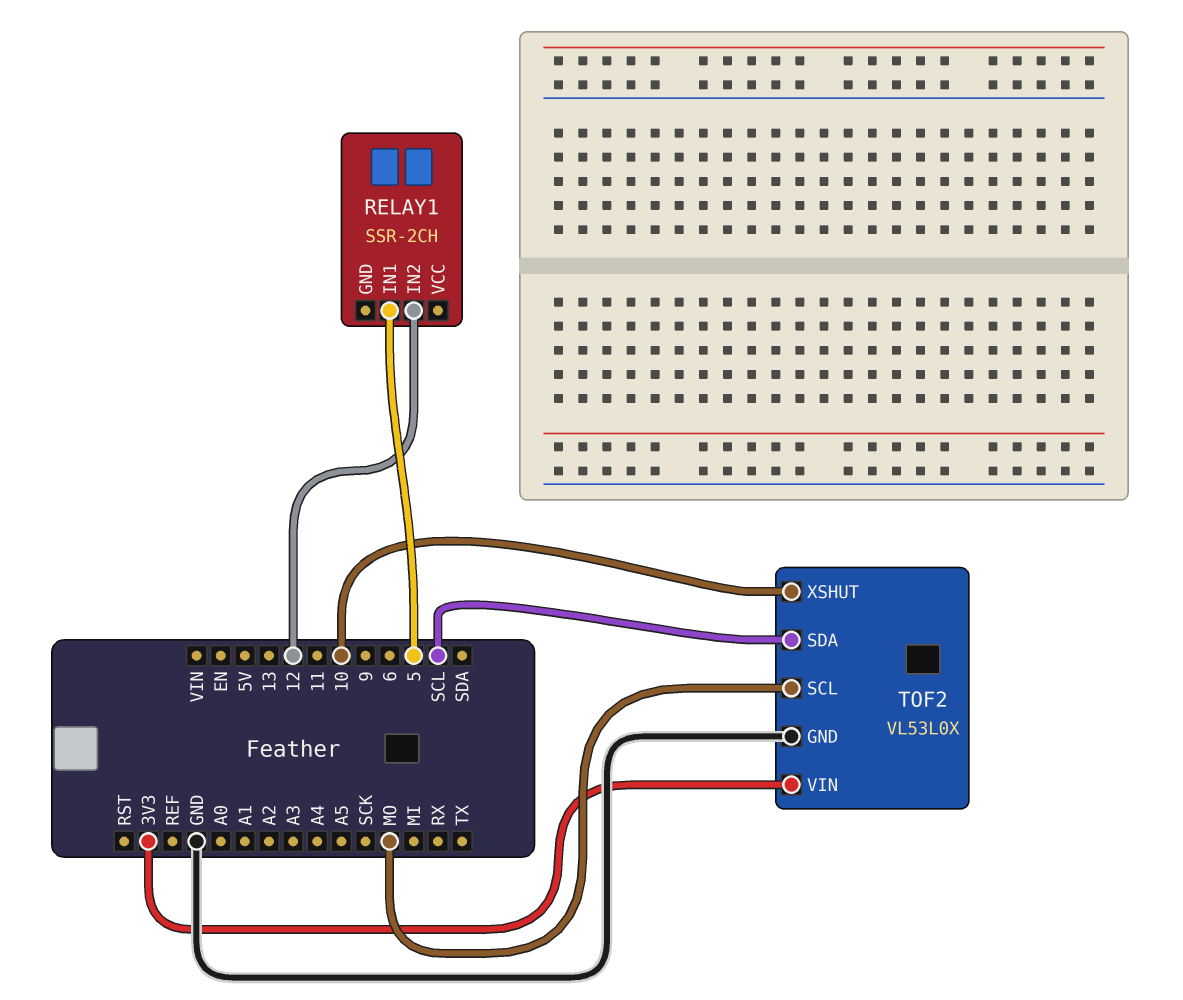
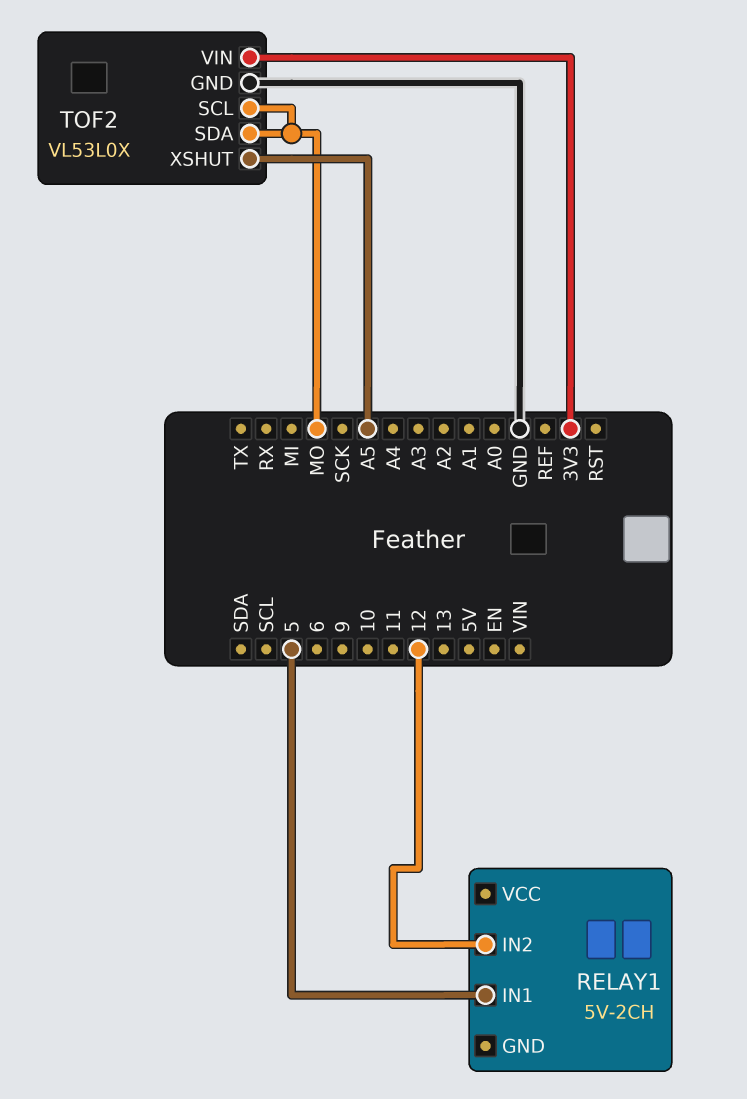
RELAY1: SSR-2CH -> 5V-2CH
TOF2 pin SDA: SCL -> MO
TOF2 pin XSHUT: 10 -> A5

